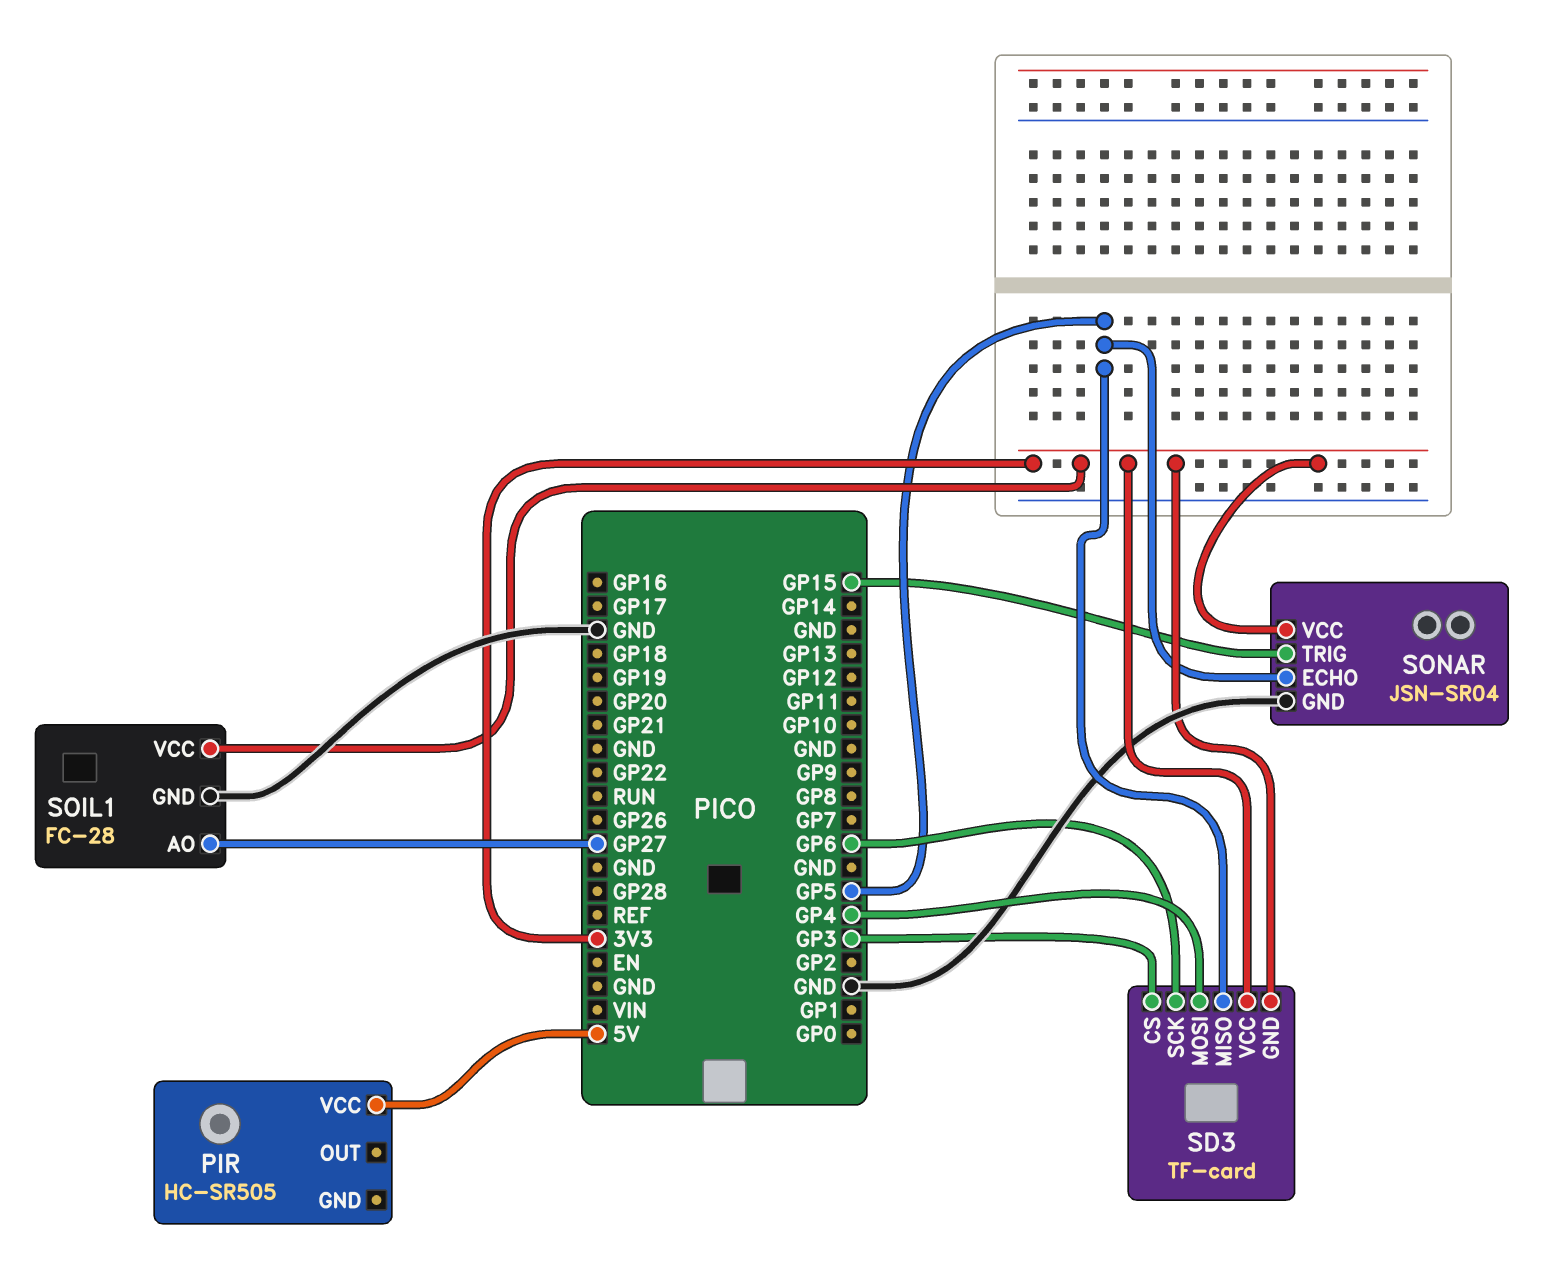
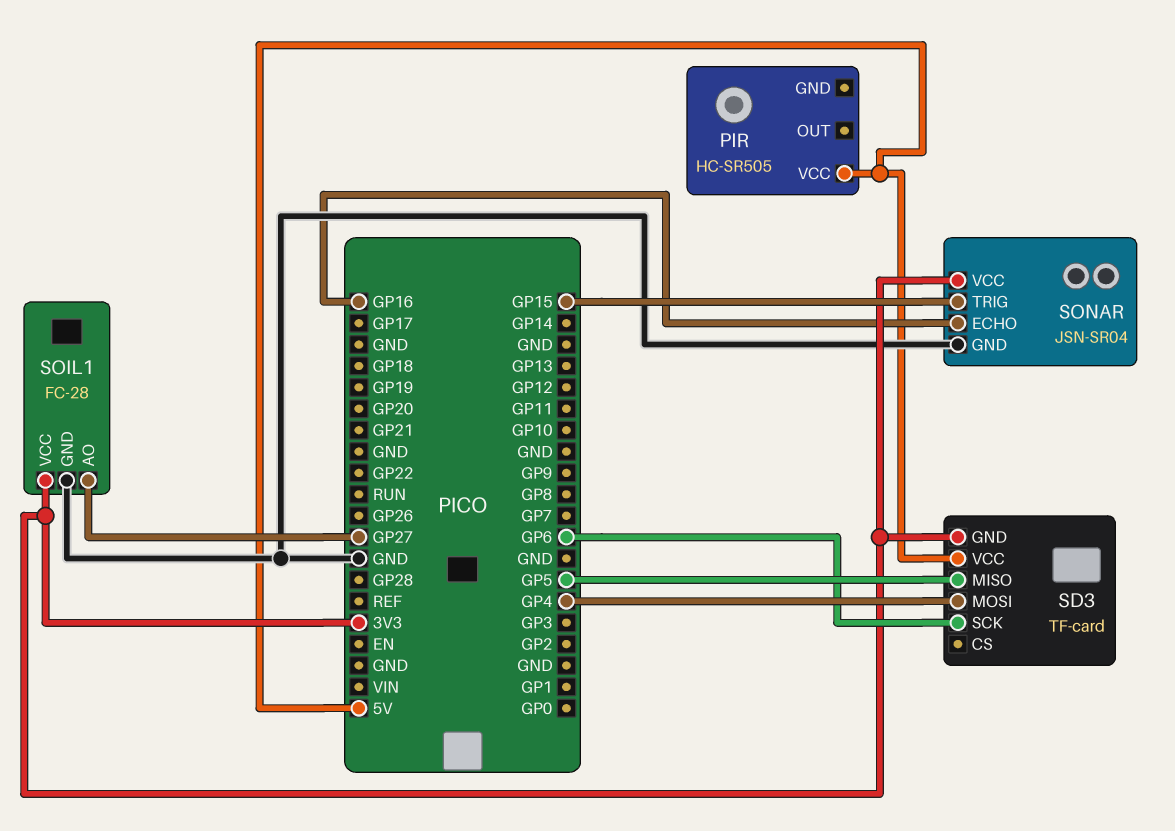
SD3 pin CS: GP3 -> none
SD3 pin VCC: 3V3 -> 5V
SONAR pin ECHO: GP5 -> GP16

